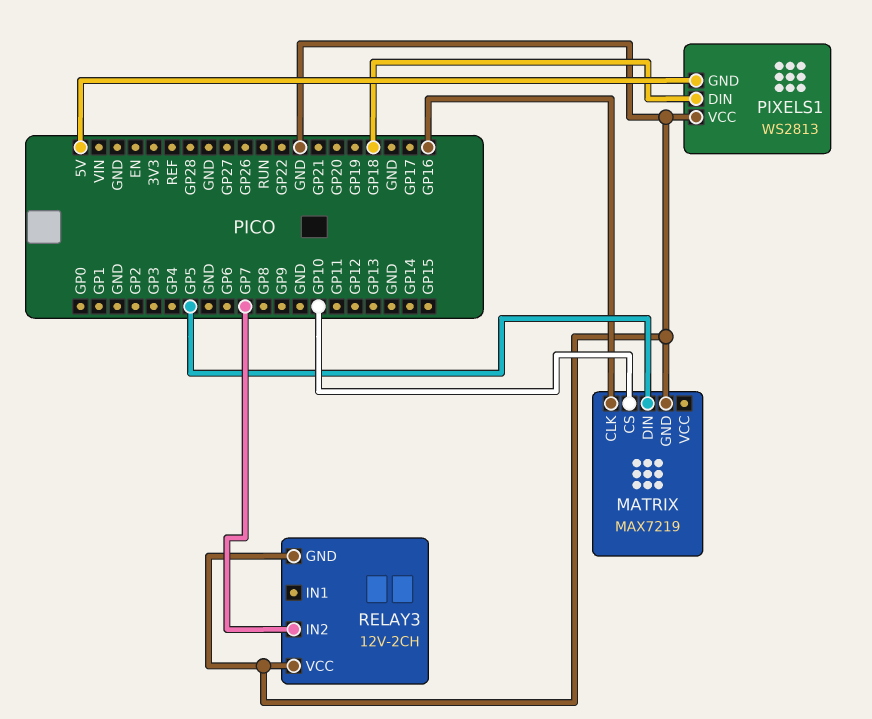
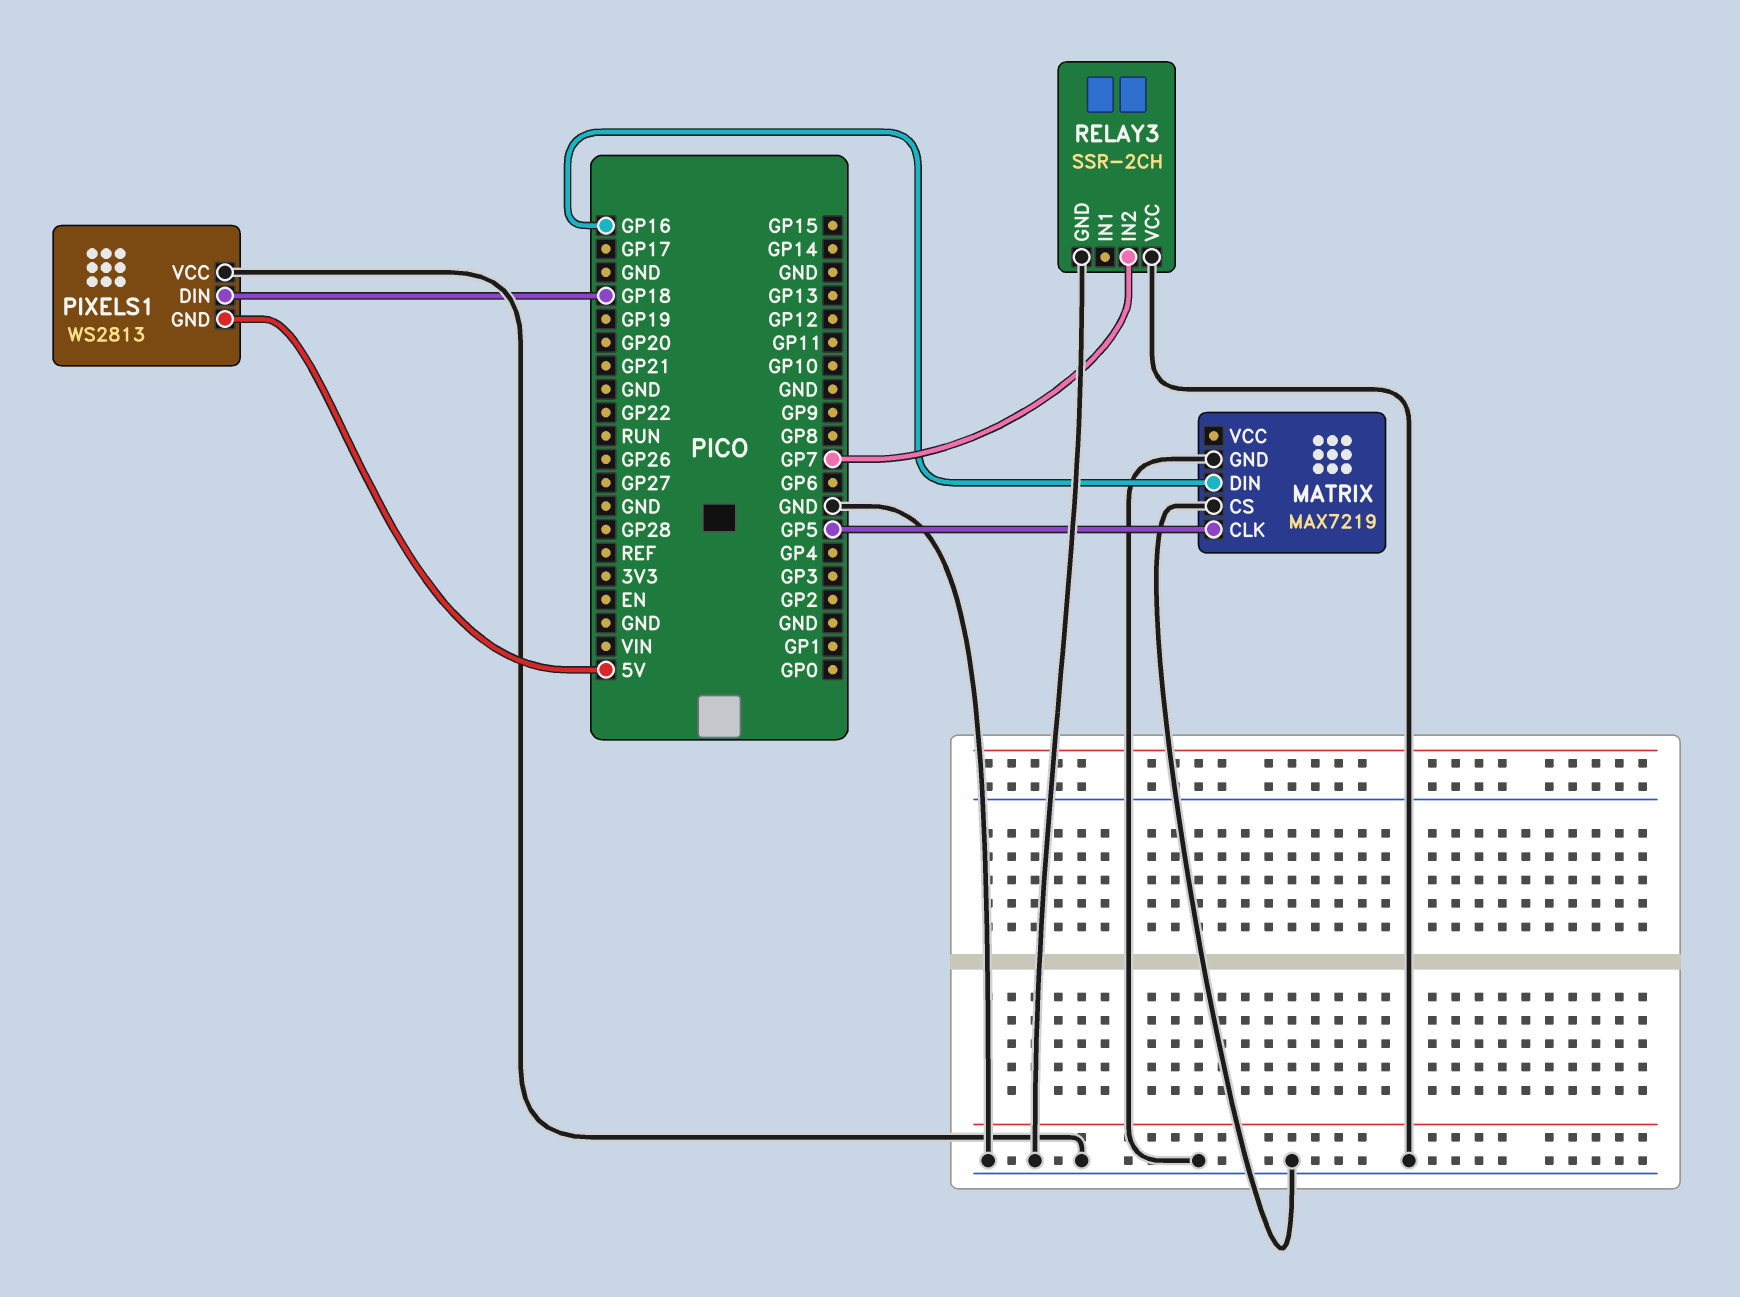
MATRIX pin CLK: GP16 -> GP5
MATRIX pin CS: GP10 -> GND
MATRIX pin DIN: GP5 -> GP16
RELAY3: 12V-2CH -> SSR-2CH

